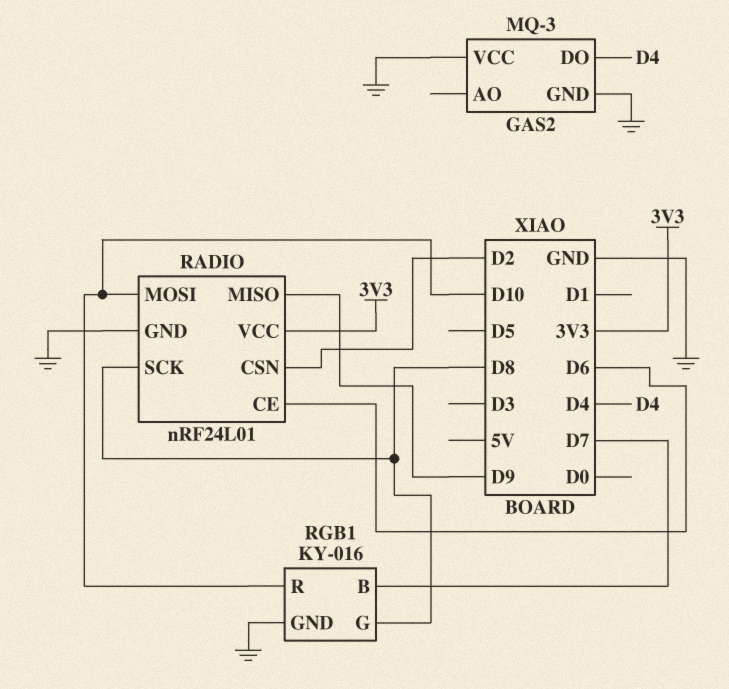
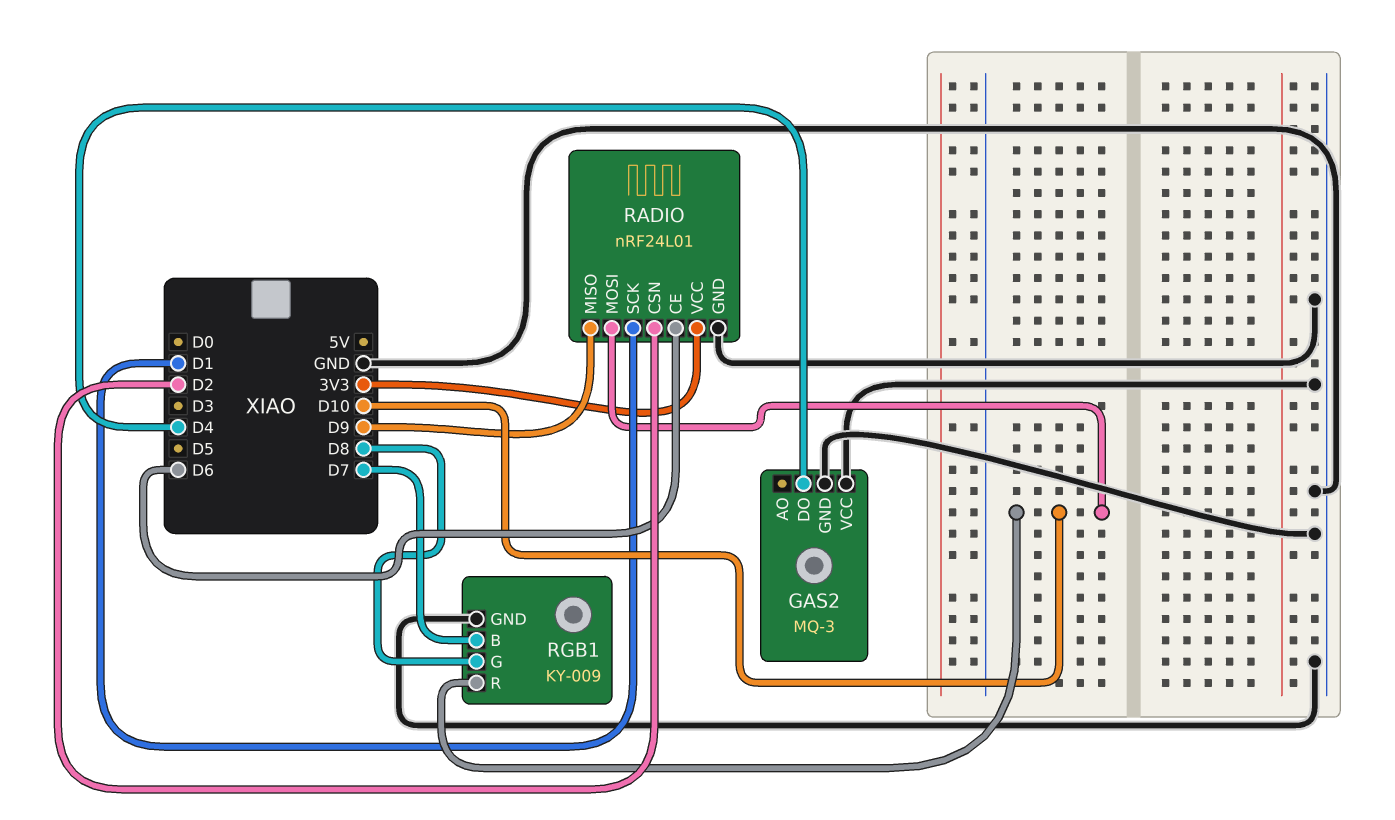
RADIO pin SCK: D8 -> D1
RGB1: KY-016 -> KY-009

